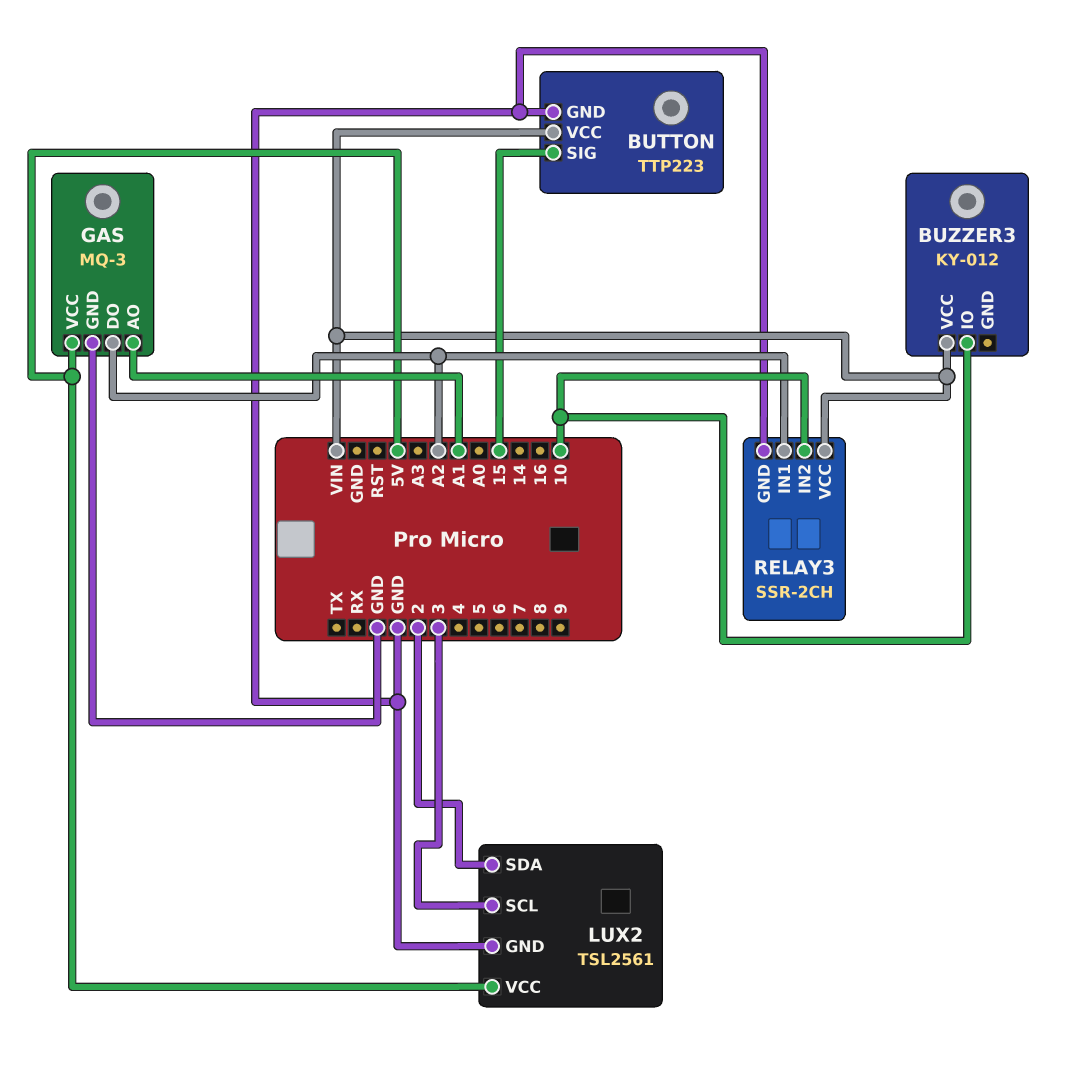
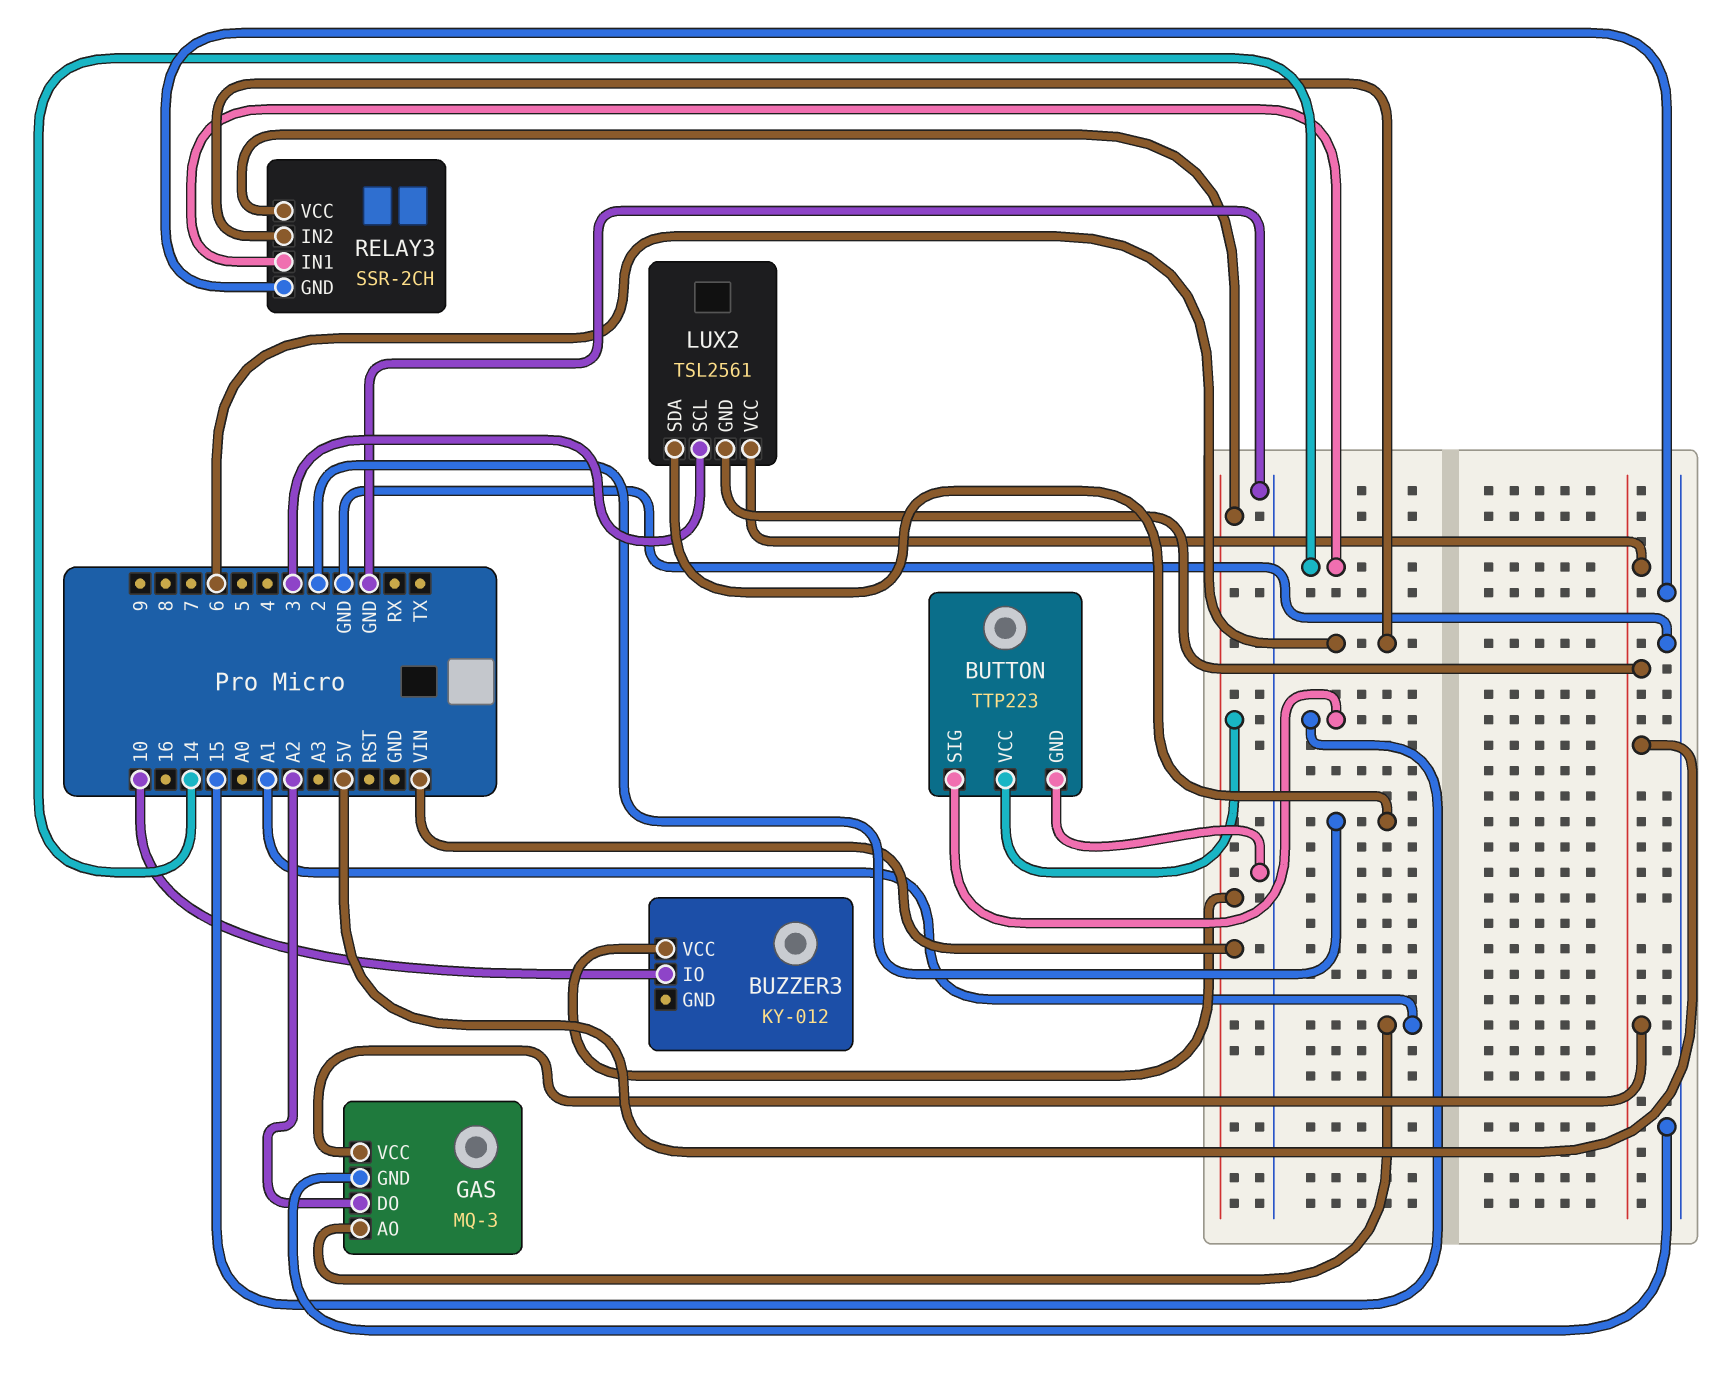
LUX2 pin GND: GND -> 5V
RELAY3 pin IN1: A2 -> 14
RELAY3 pin IN2: 10 -> 6

